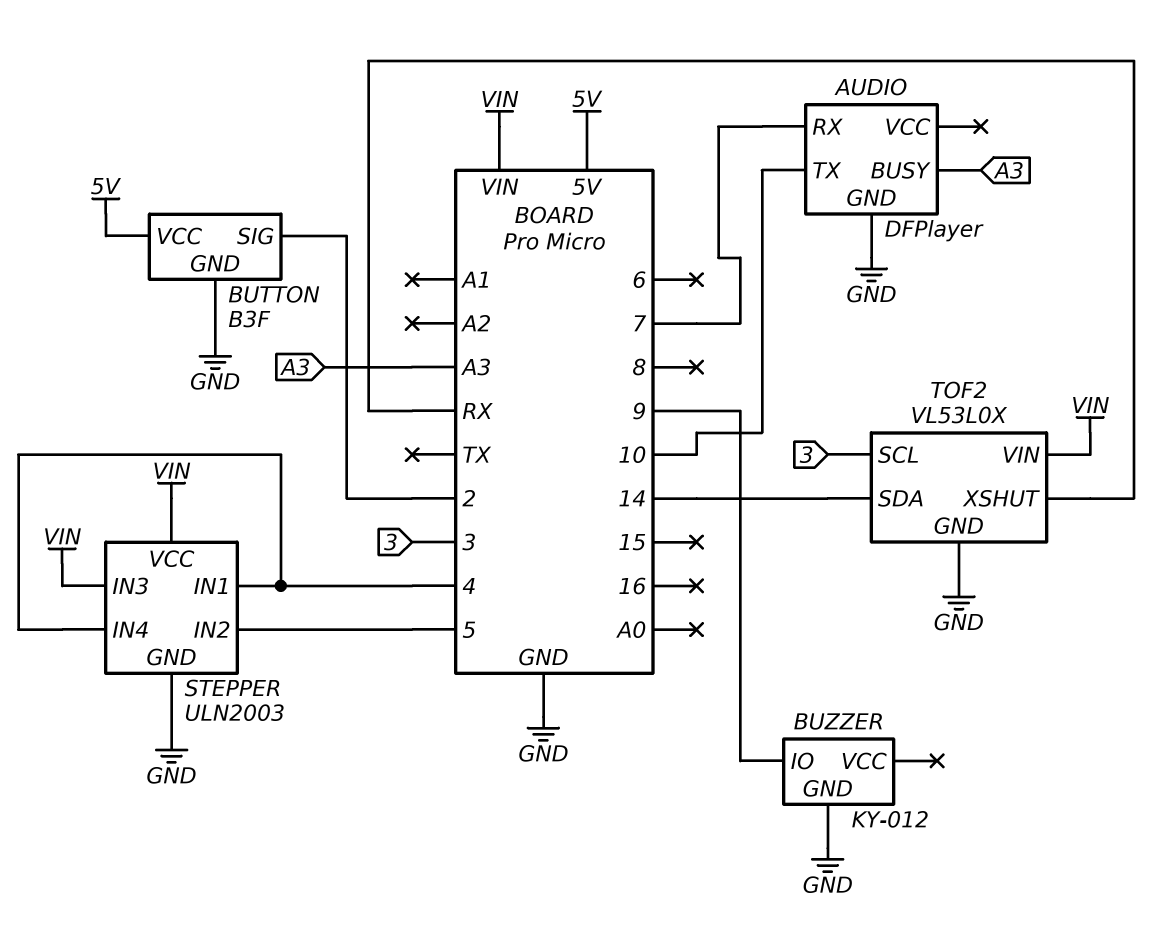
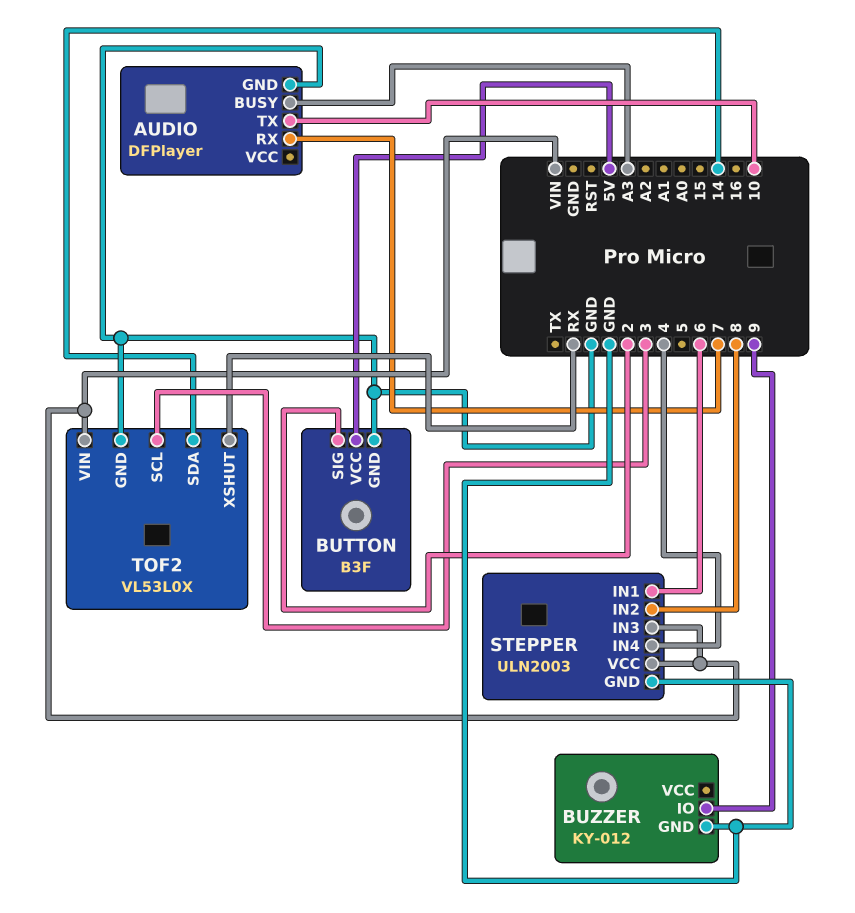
STEPPER pin IN1: 4 -> 6
STEPPER pin IN2: 5 -> 8

